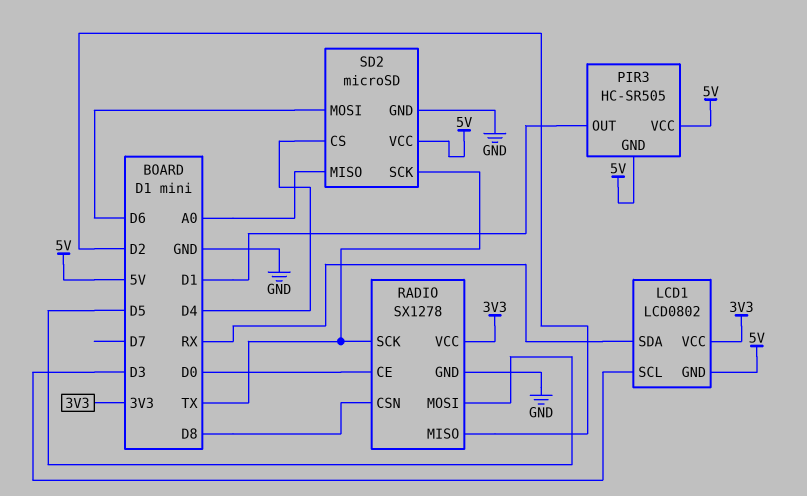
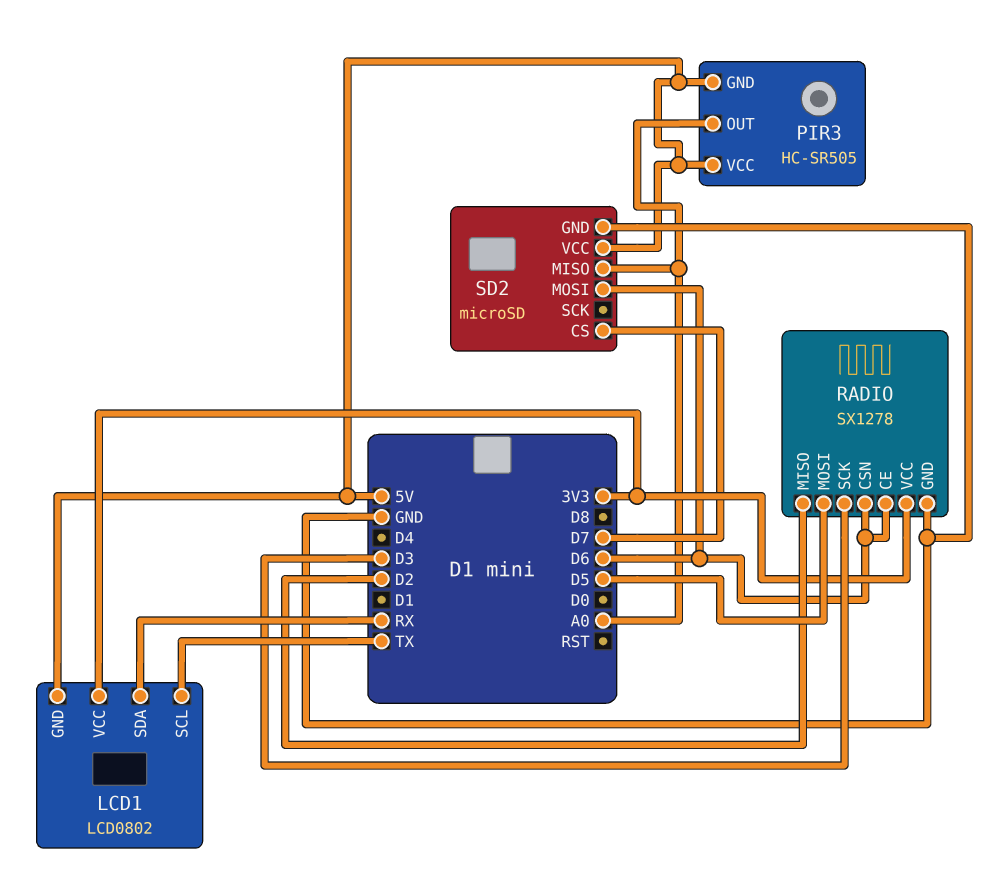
LCD1 pin SCL: D3 -> TX
PIR3 pin OUT: D1 -> A0
RADIO pin CE: D0 -> D6
RADIO pin CSN: D8 -> D6
RADIO pin SCK: TX -> D3
SD2 pin CS: D4 -> D7
SD2 pin SCK: TX -> none

